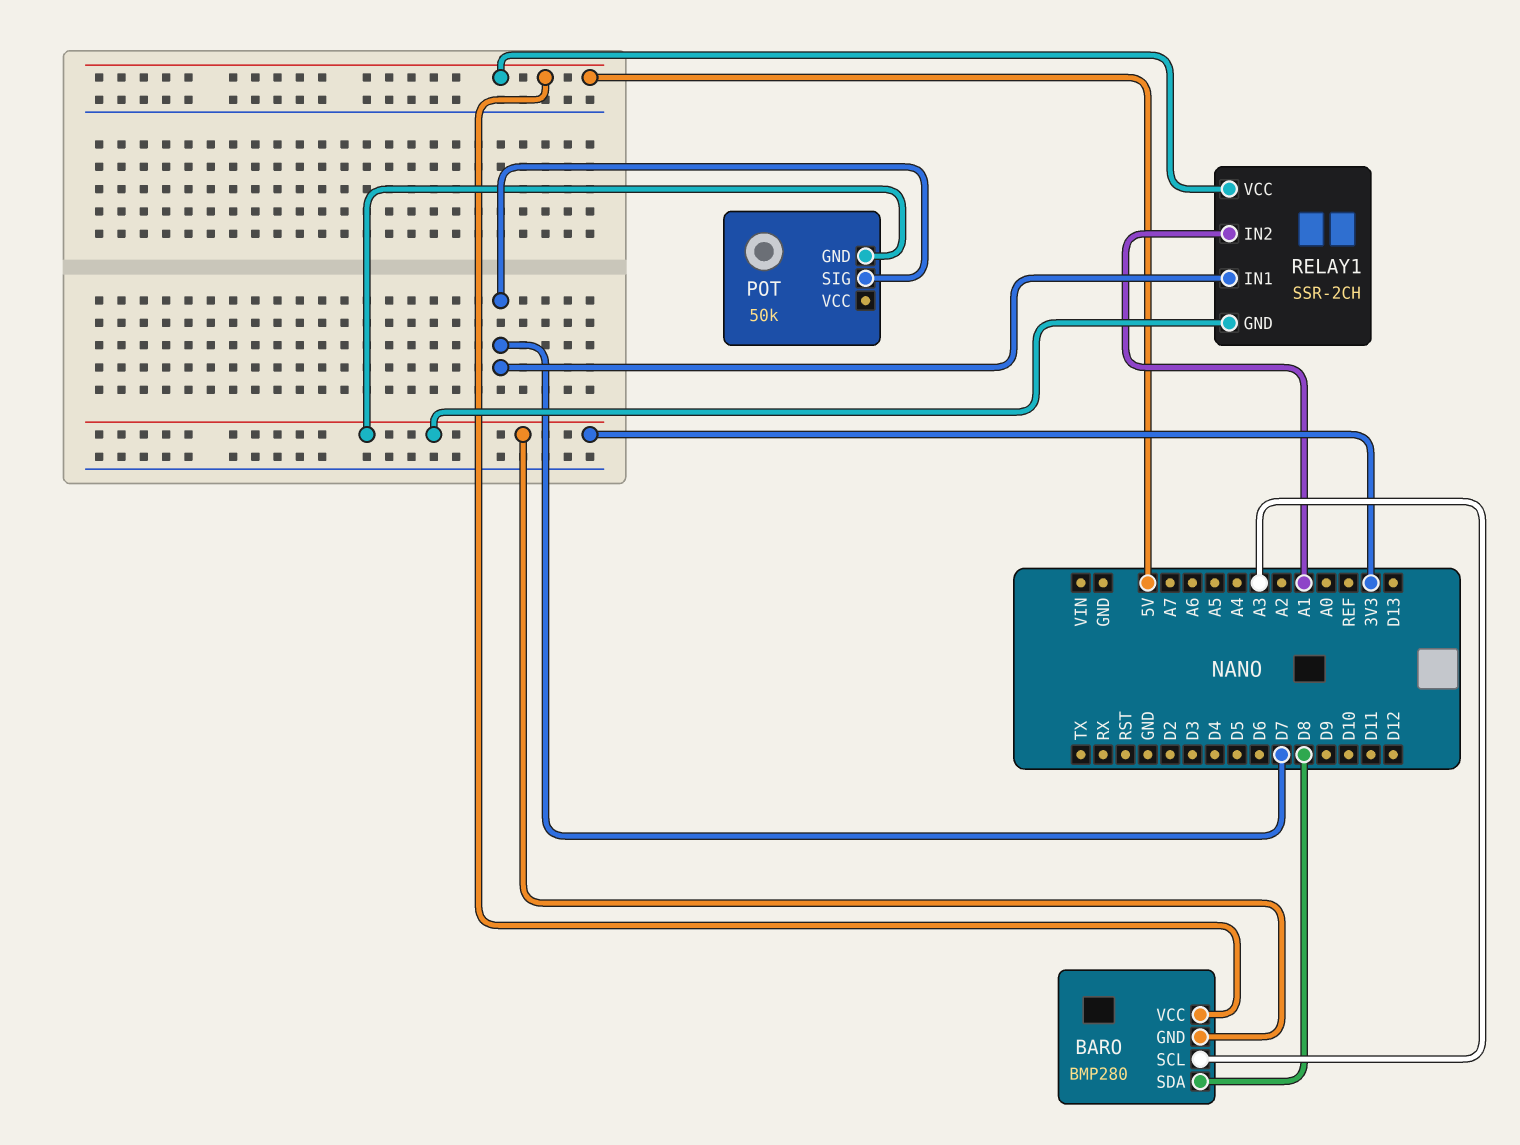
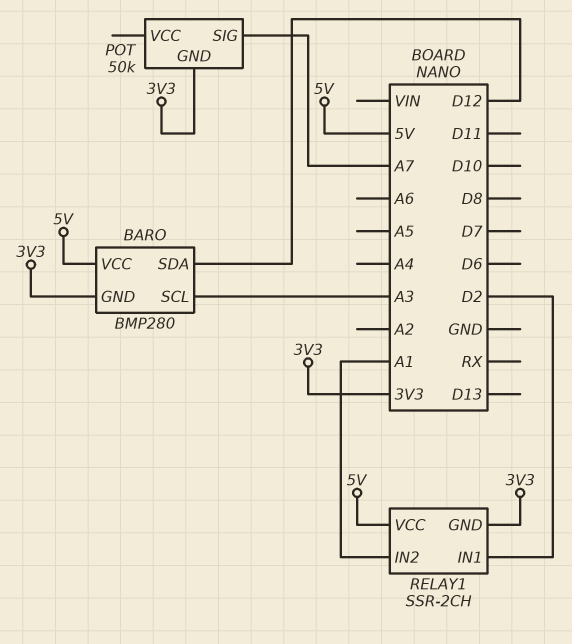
BARO pin SDA: D8 -> D12
POT pin SIG: D7 -> A7
RELAY1 pin IN1: D7 -> D2

